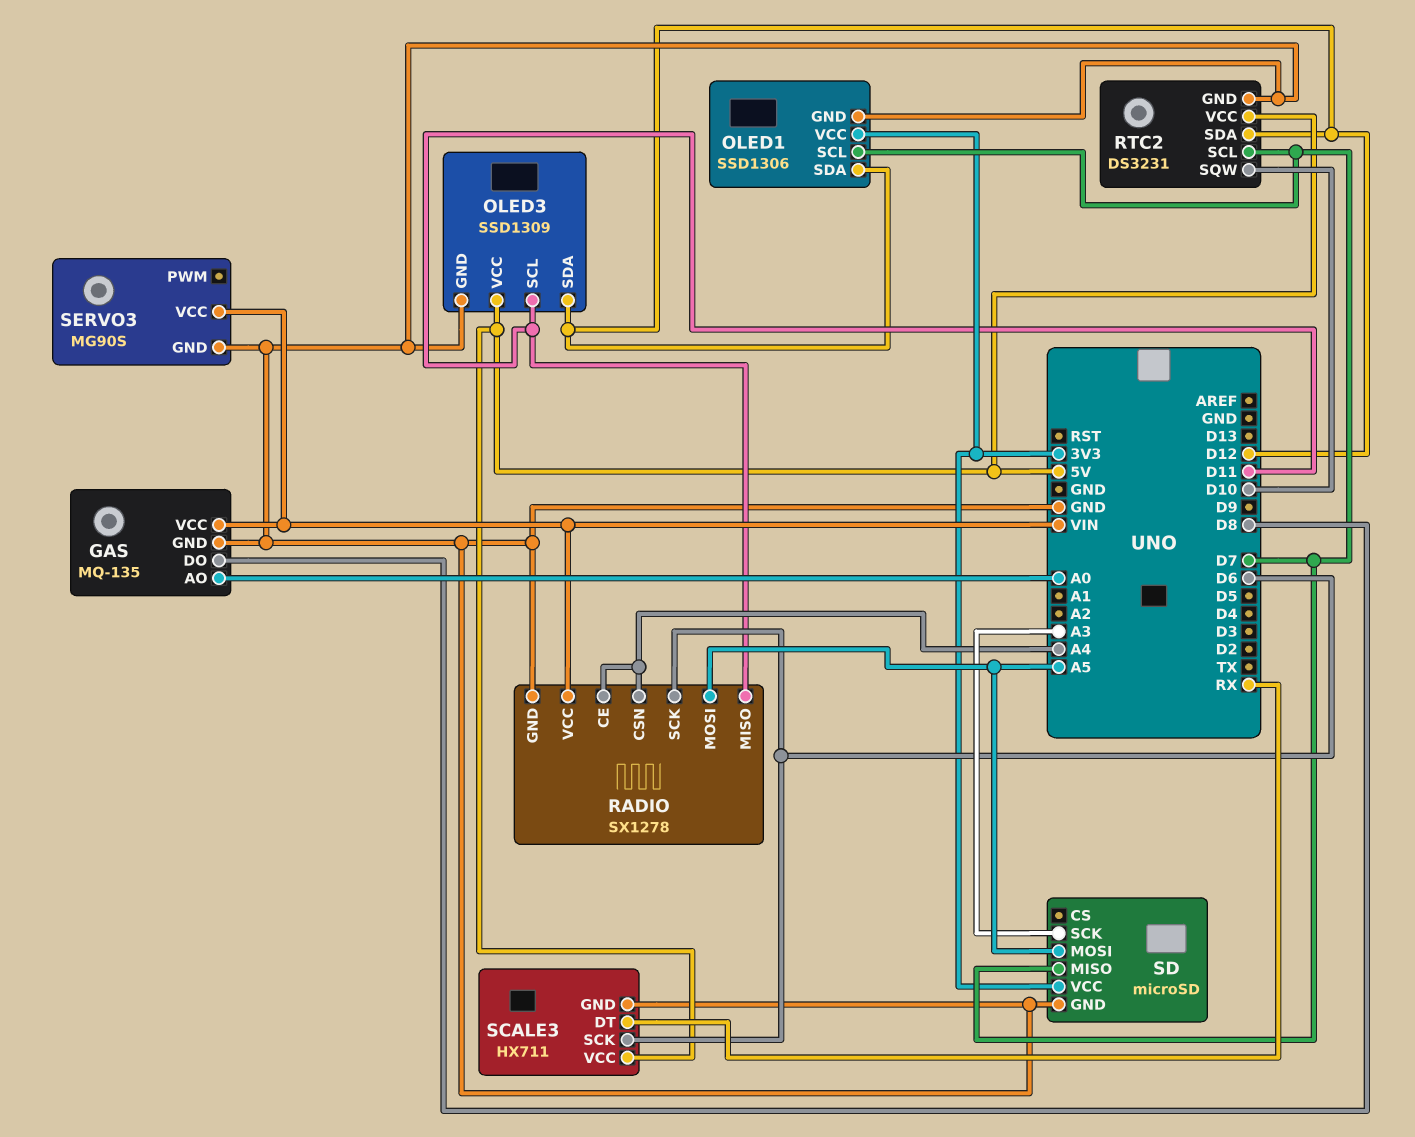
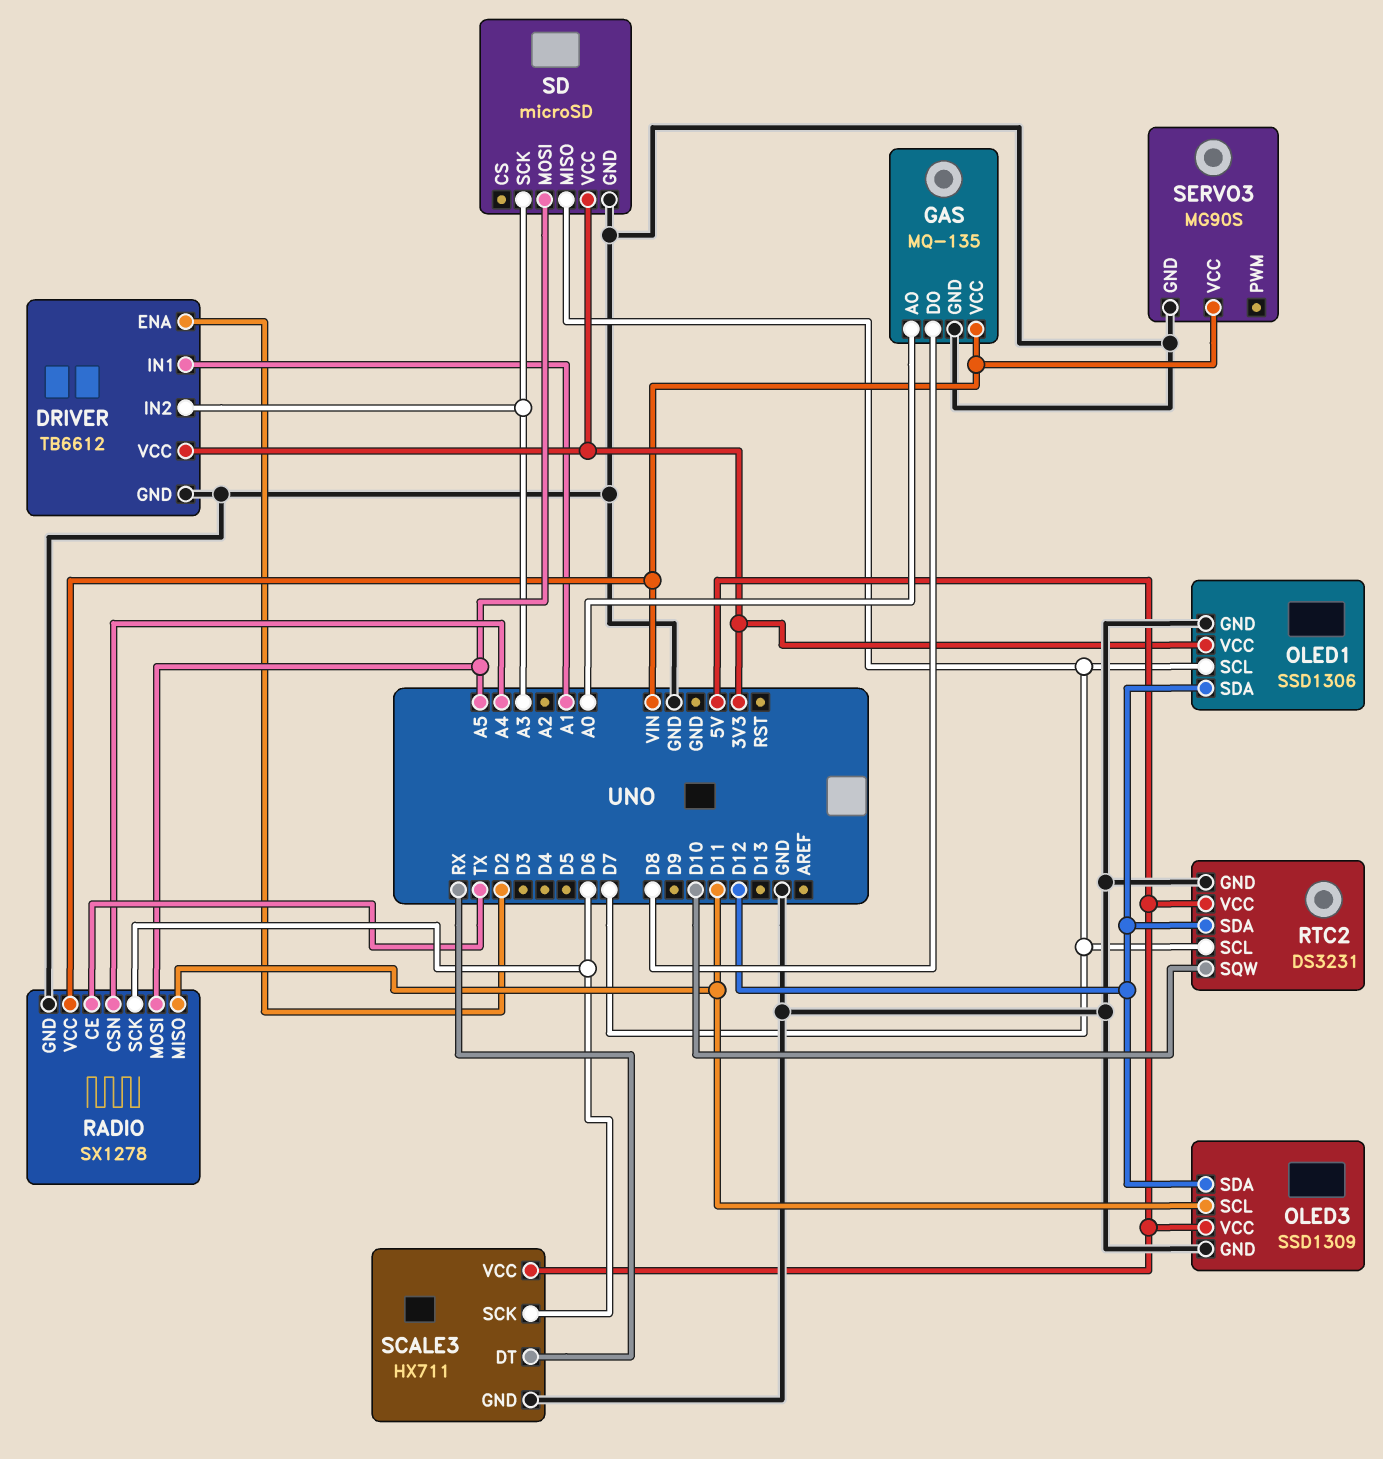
DRIVER: none -> TB6612
DRIVER pin ENA: none -> D2
DRIVER pin GND: none -> GND
DRIVER pin IN1: none -> A1
DRIVER pin IN2: none -> A3
DRIVER pin VCC: none -> 3V3
RADIO pin CE: A4 -> TX

